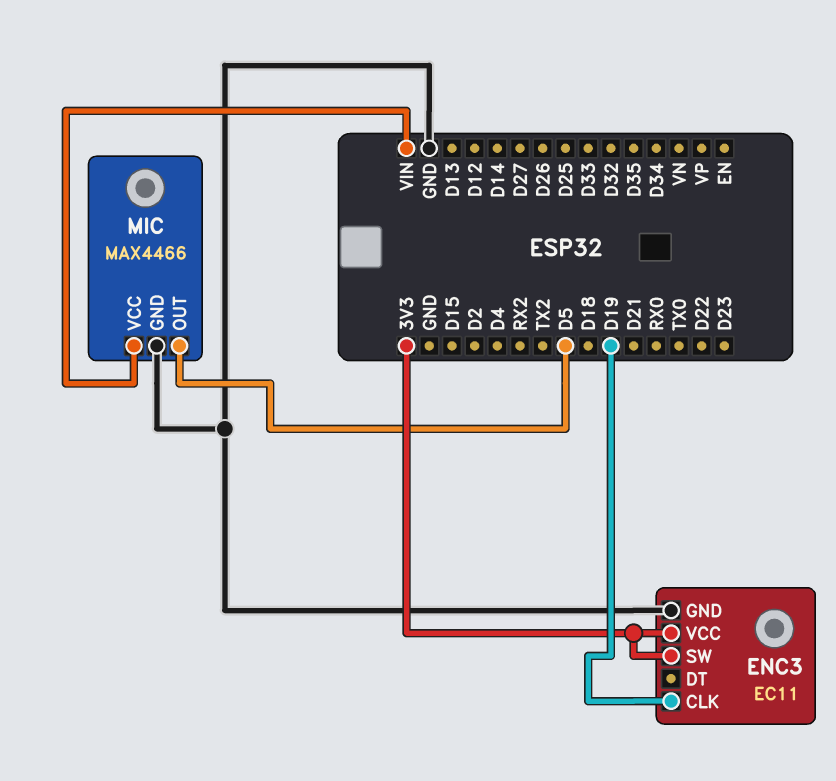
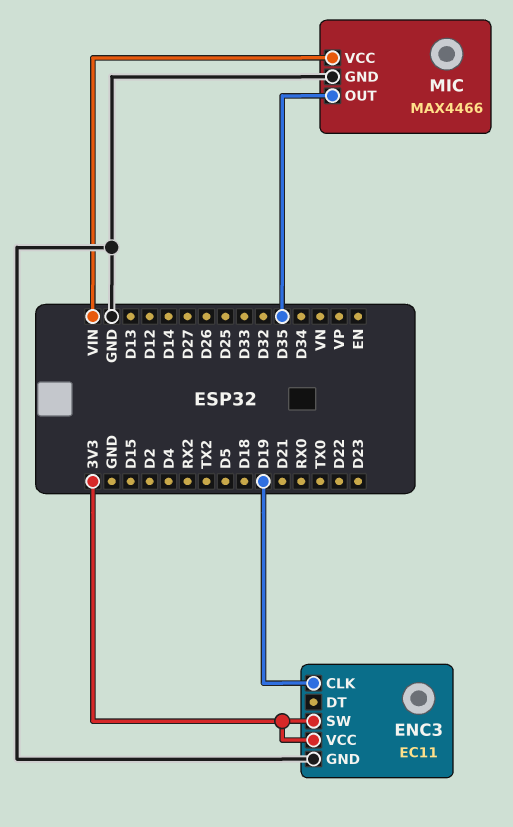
MIC pin OUT: D5 -> D35

